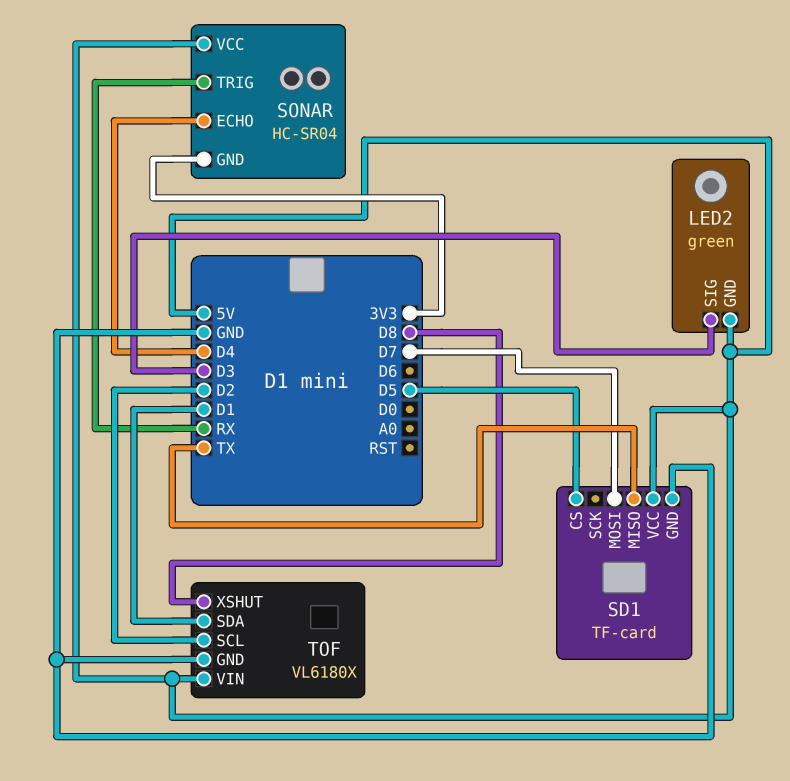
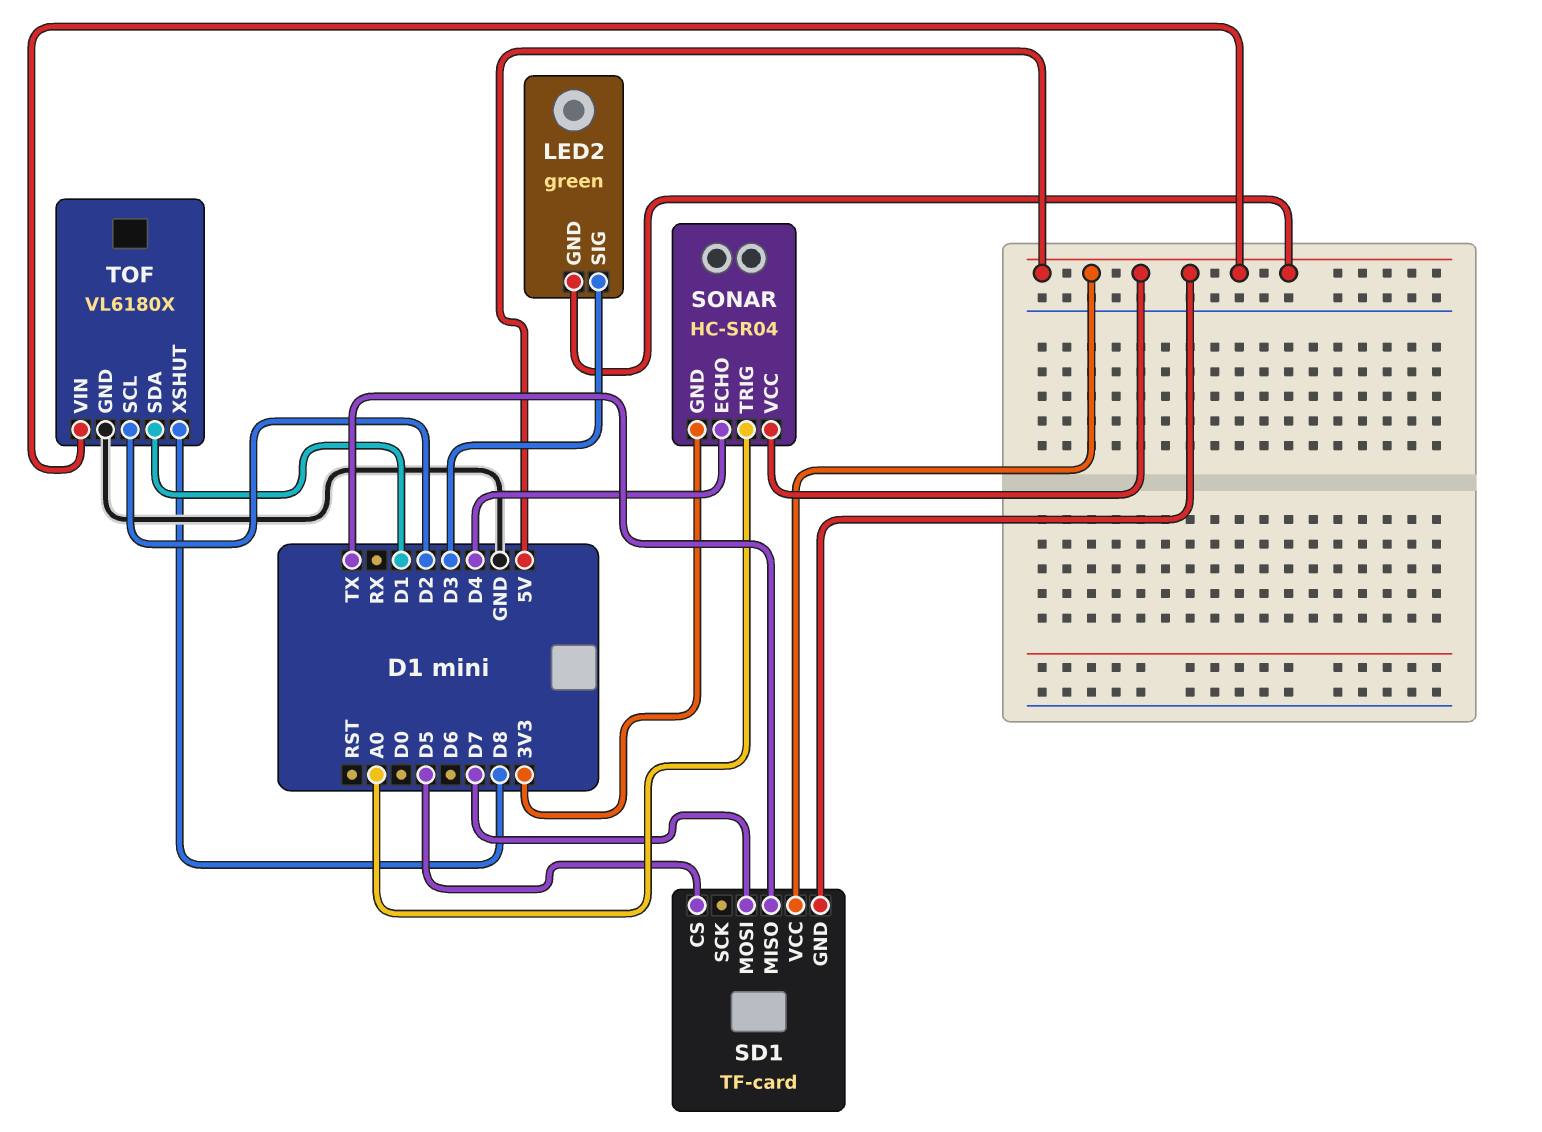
SD1 pin GND: GND -> 5V
SONAR pin TRIG: RX -> A0

